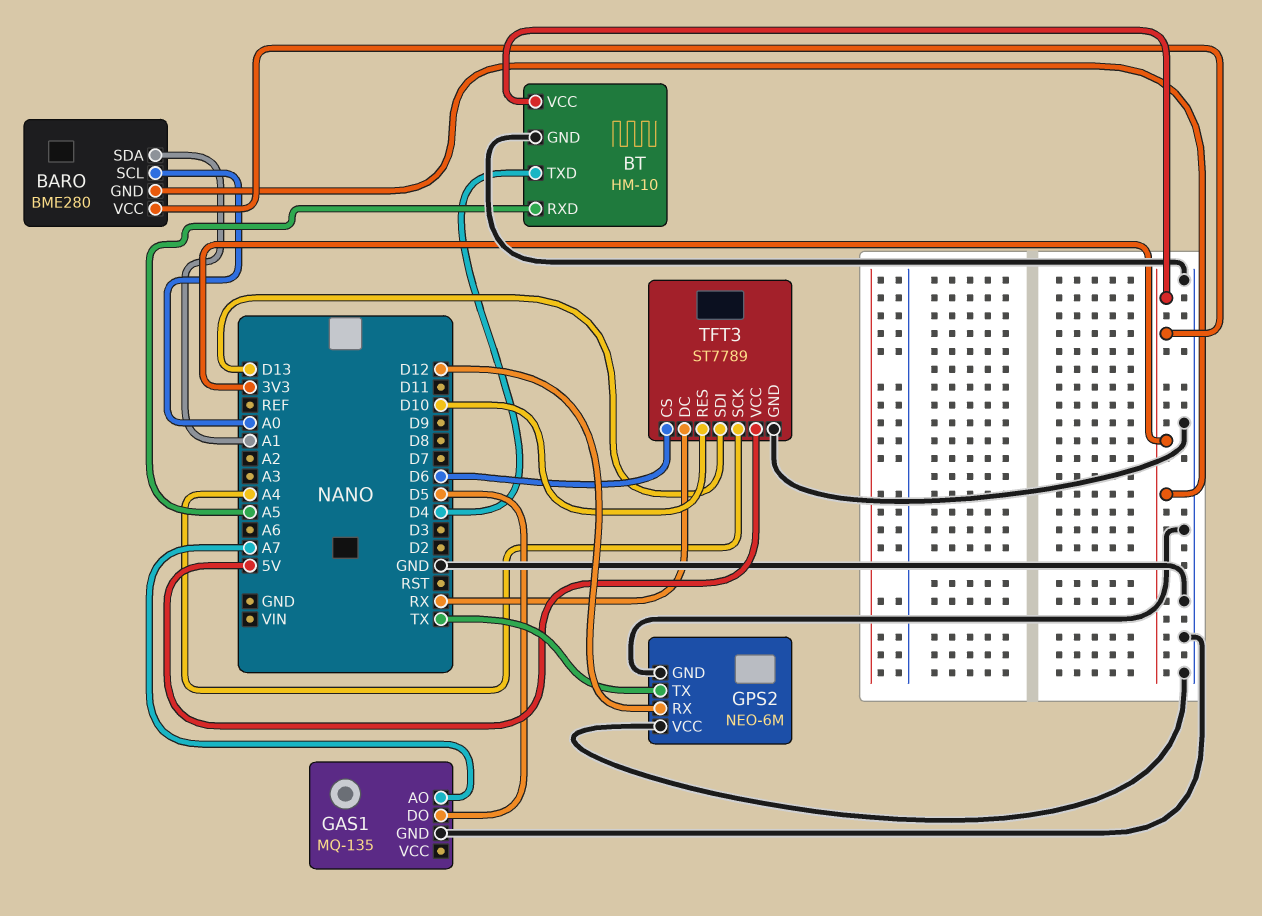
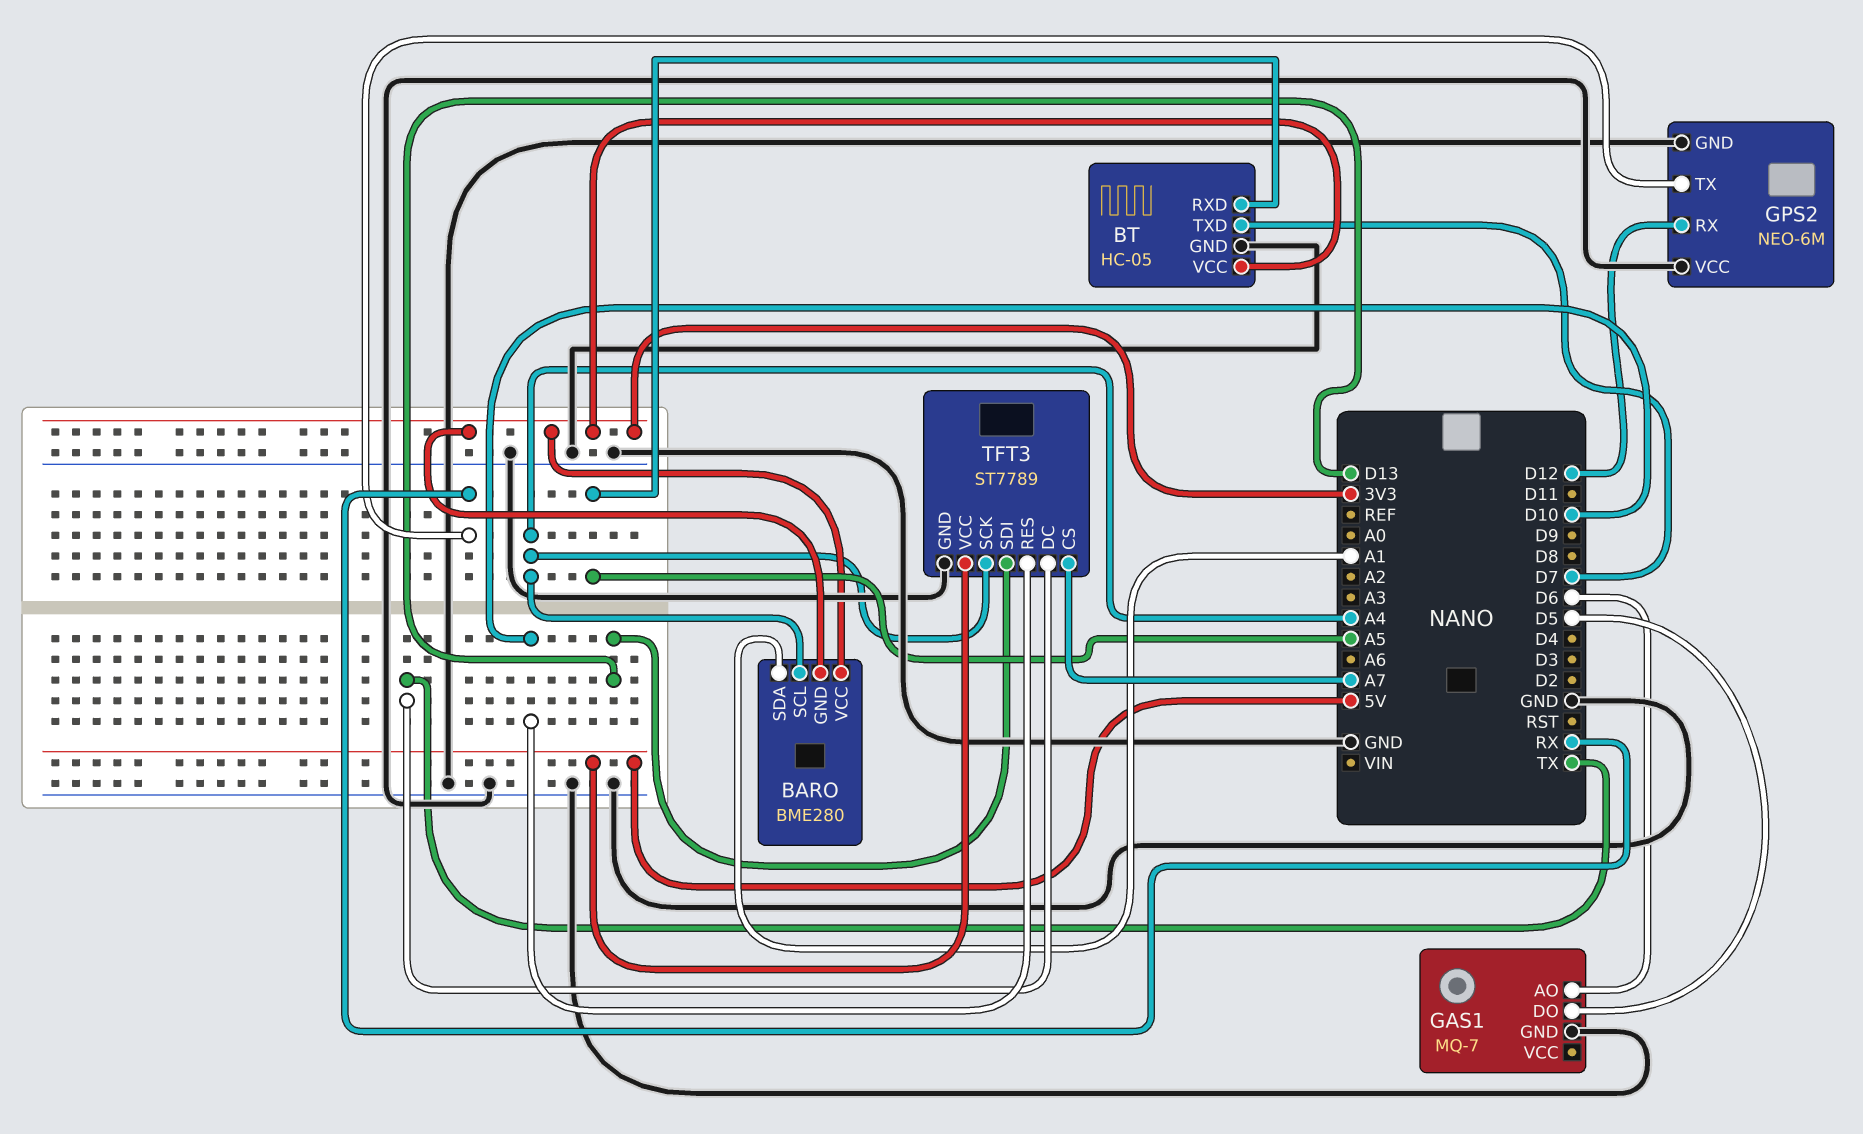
BARO pin SCL: A0 -> A4
BT: HM-10 -> HC-05
BT pin TXD: D4 -> D7
GAS1: MQ-135 -> MQ-7
GAS1 pin AO: A7 -> D6
GPS2 pin TX: TX -> RX
TFT3 pin CS: D6 -> A7
TFT3 pin DC: RX -> TX

